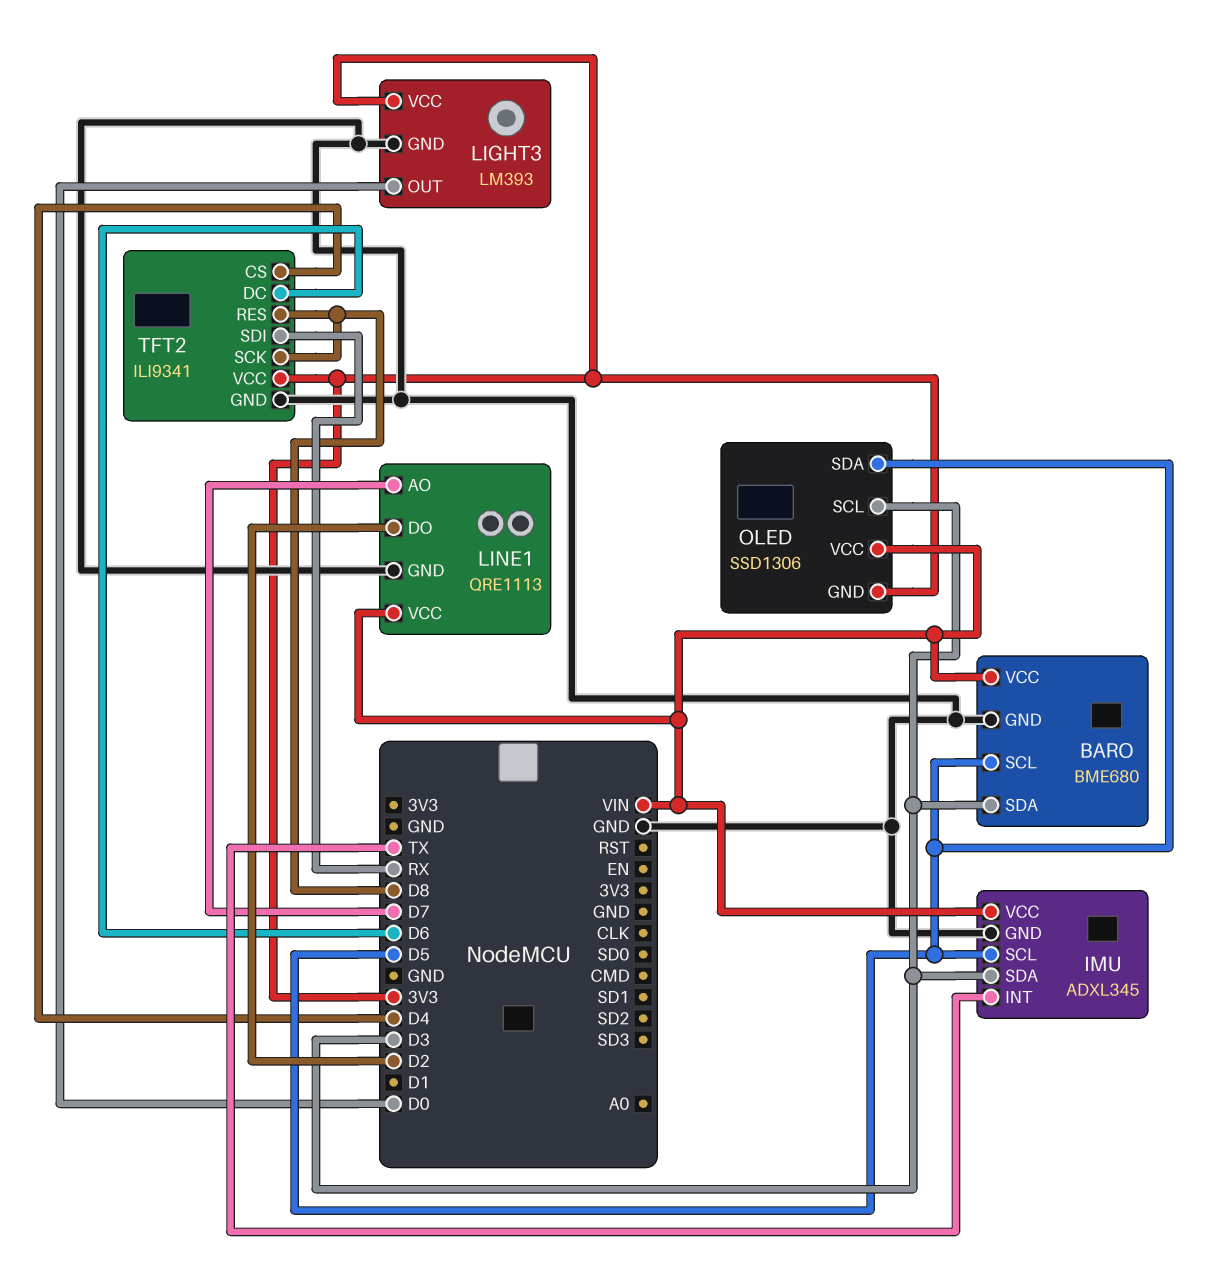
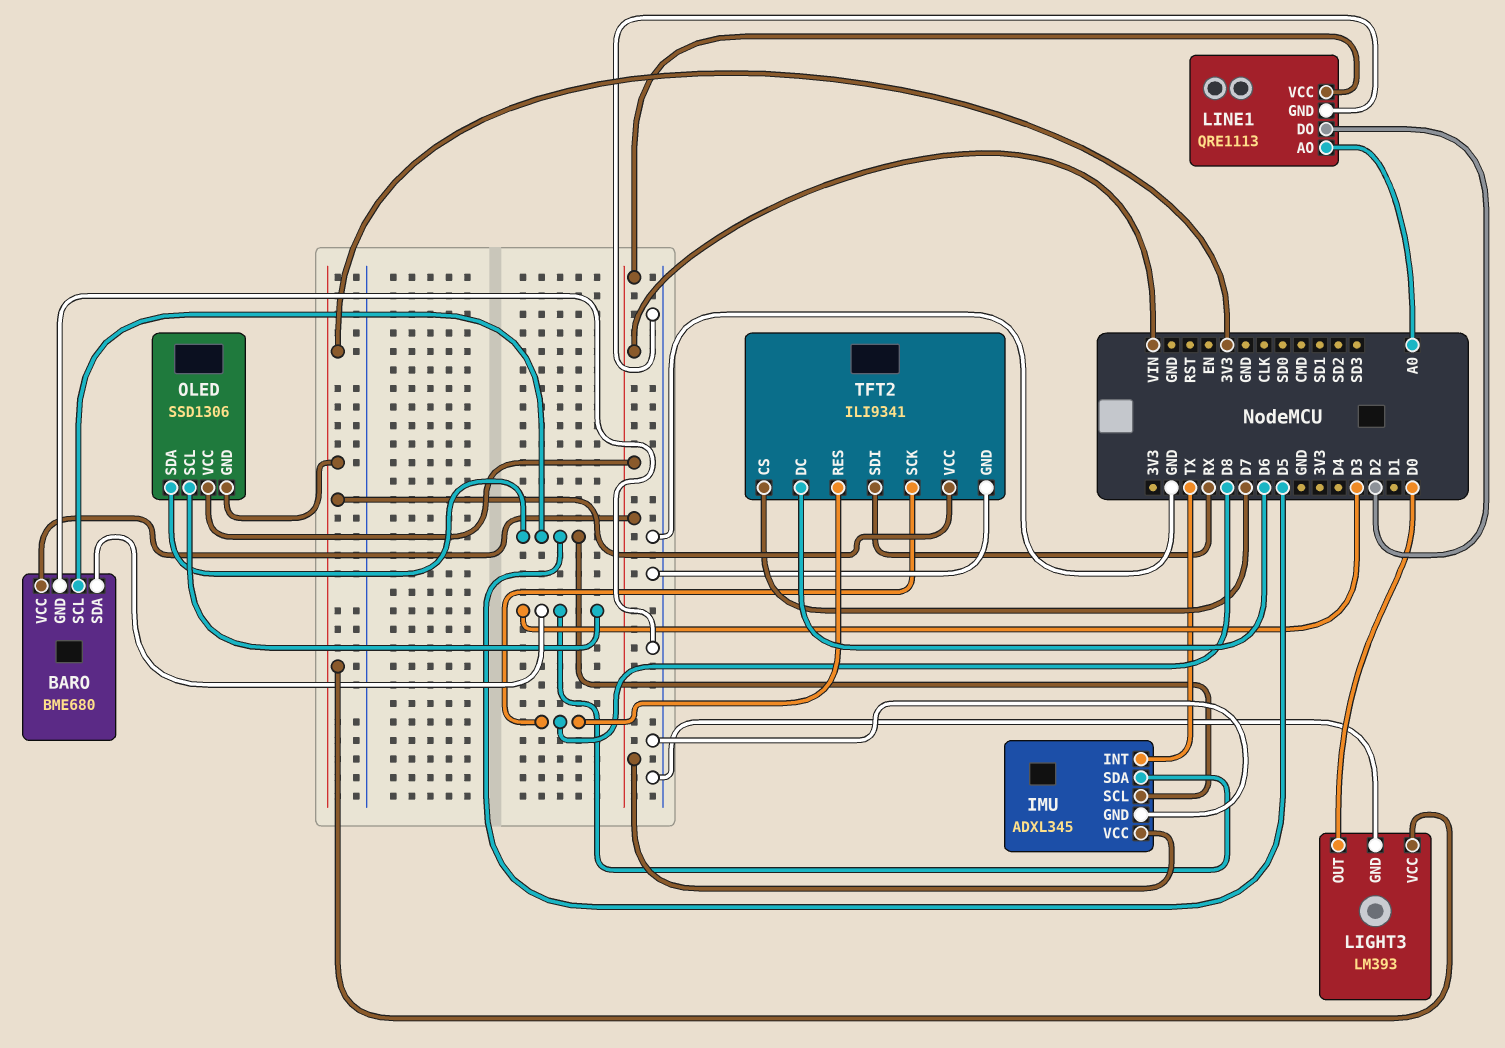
LINE1 pin AO: D7 -> A0
TFT2 pin CS: D4 -> D7

